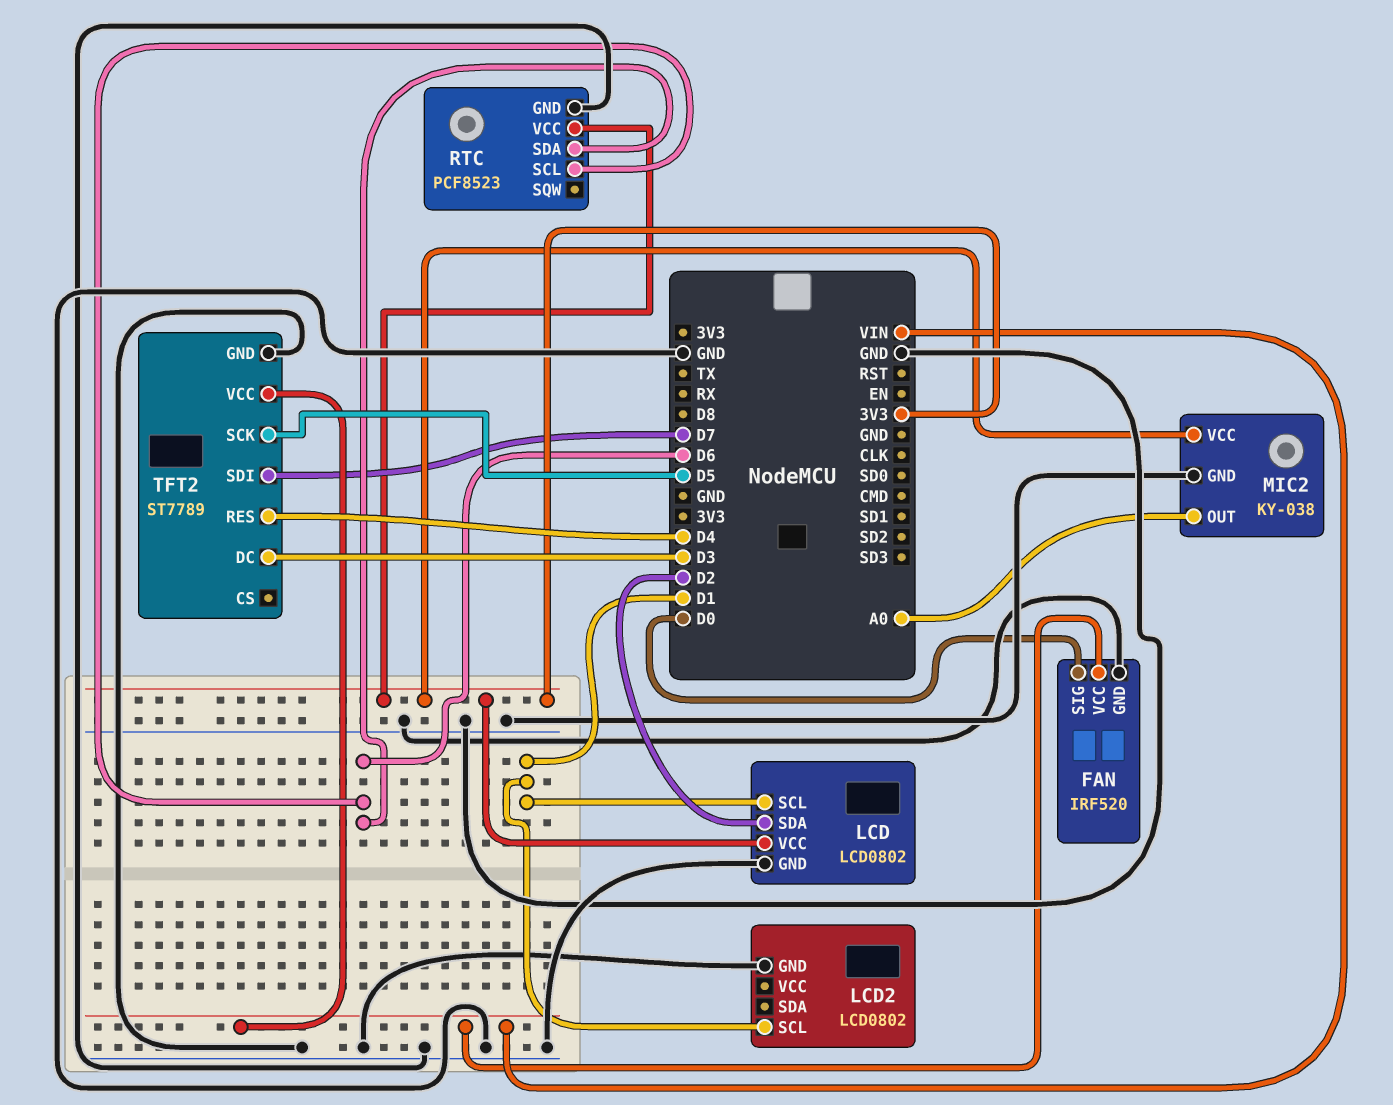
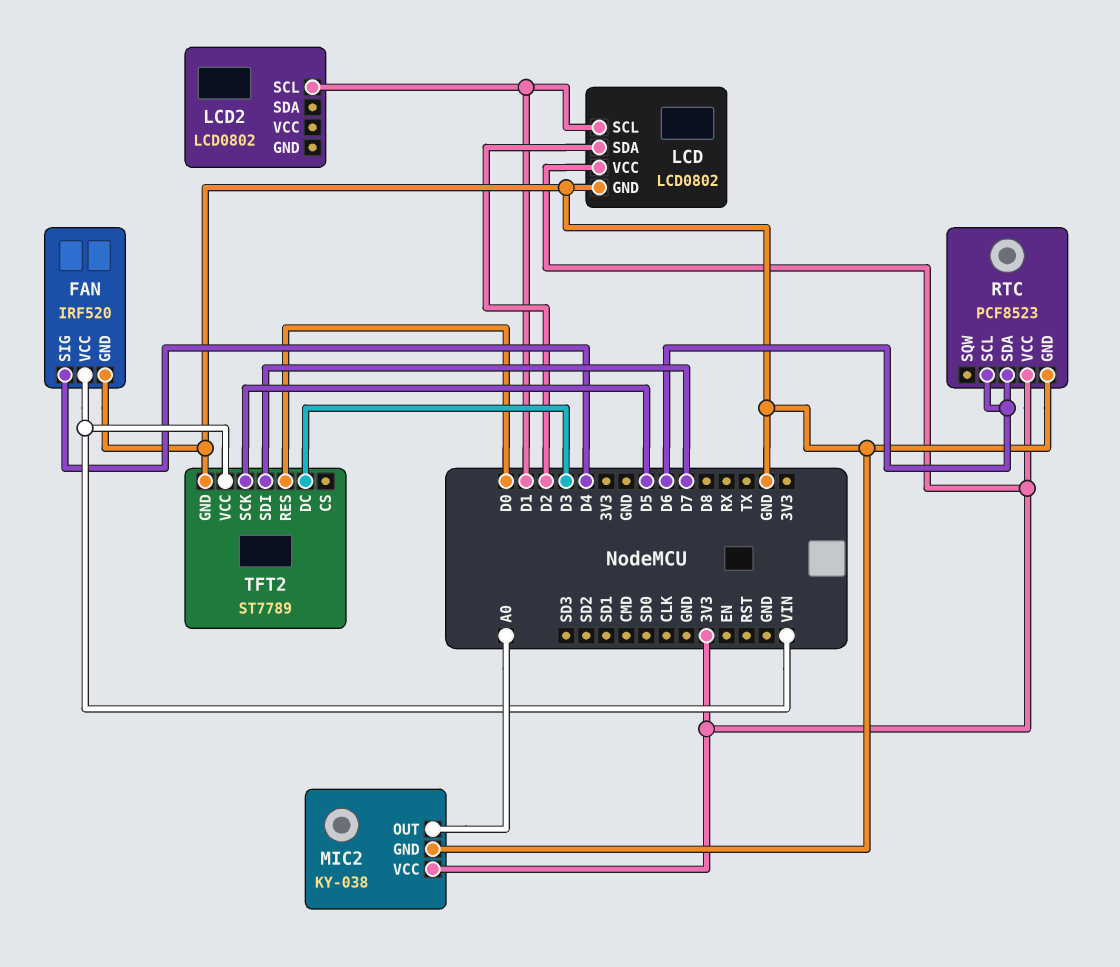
FAN pin SIG: D0 -> D4
LCD2 pin GND: GND -> none
TFT2 pin RES: D4 -> D0

